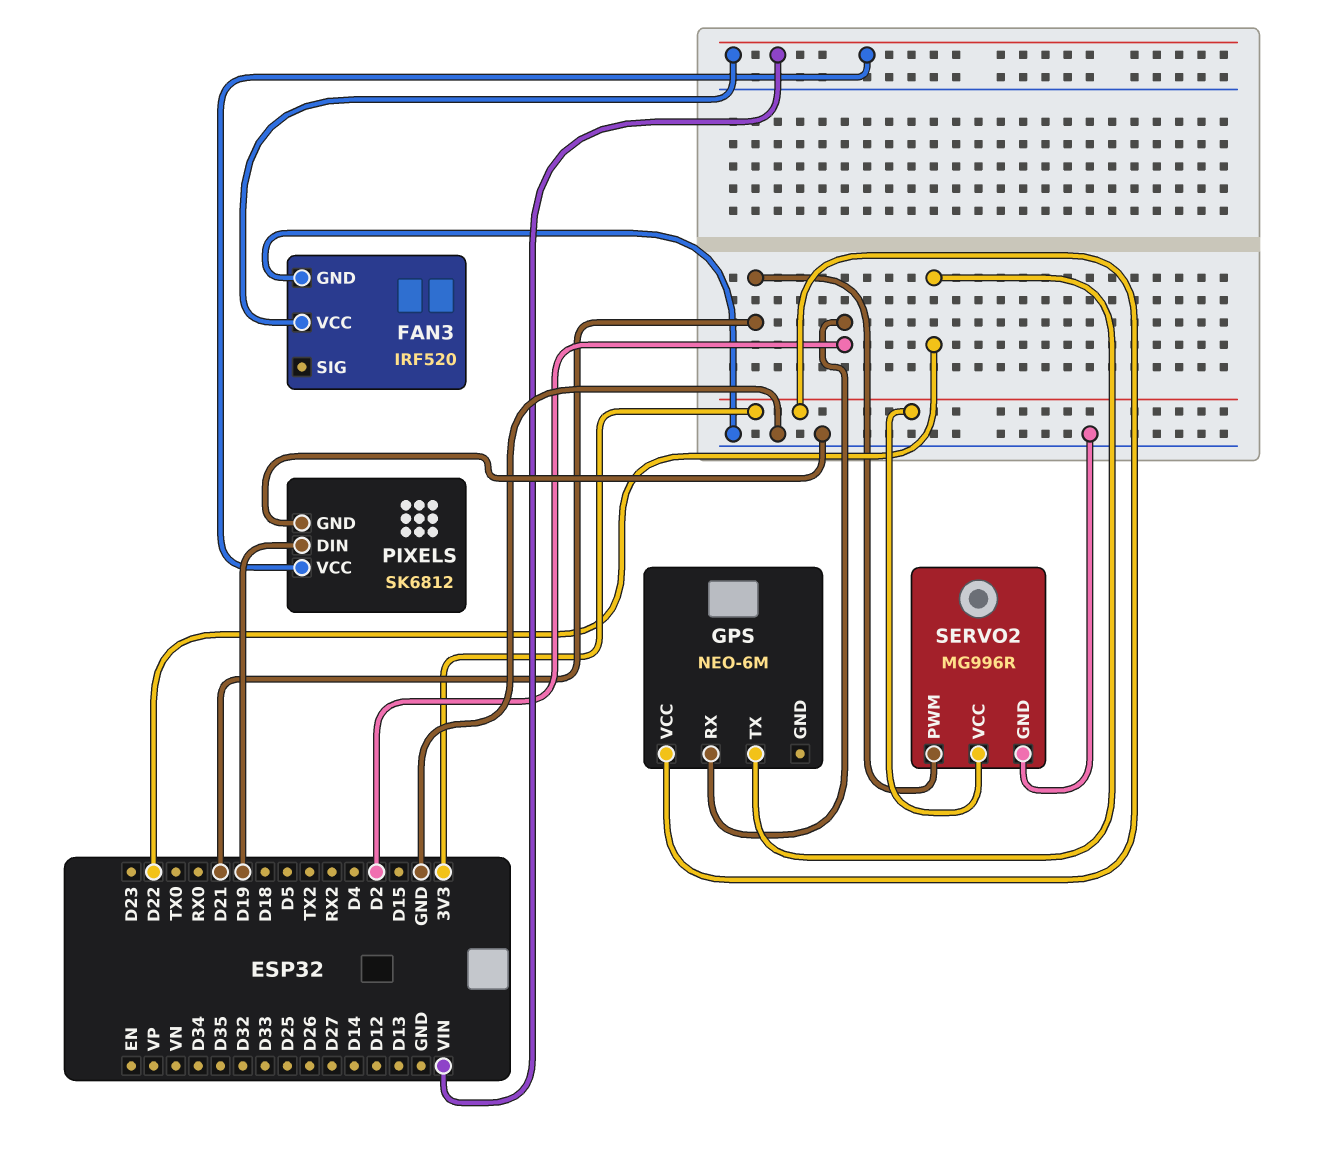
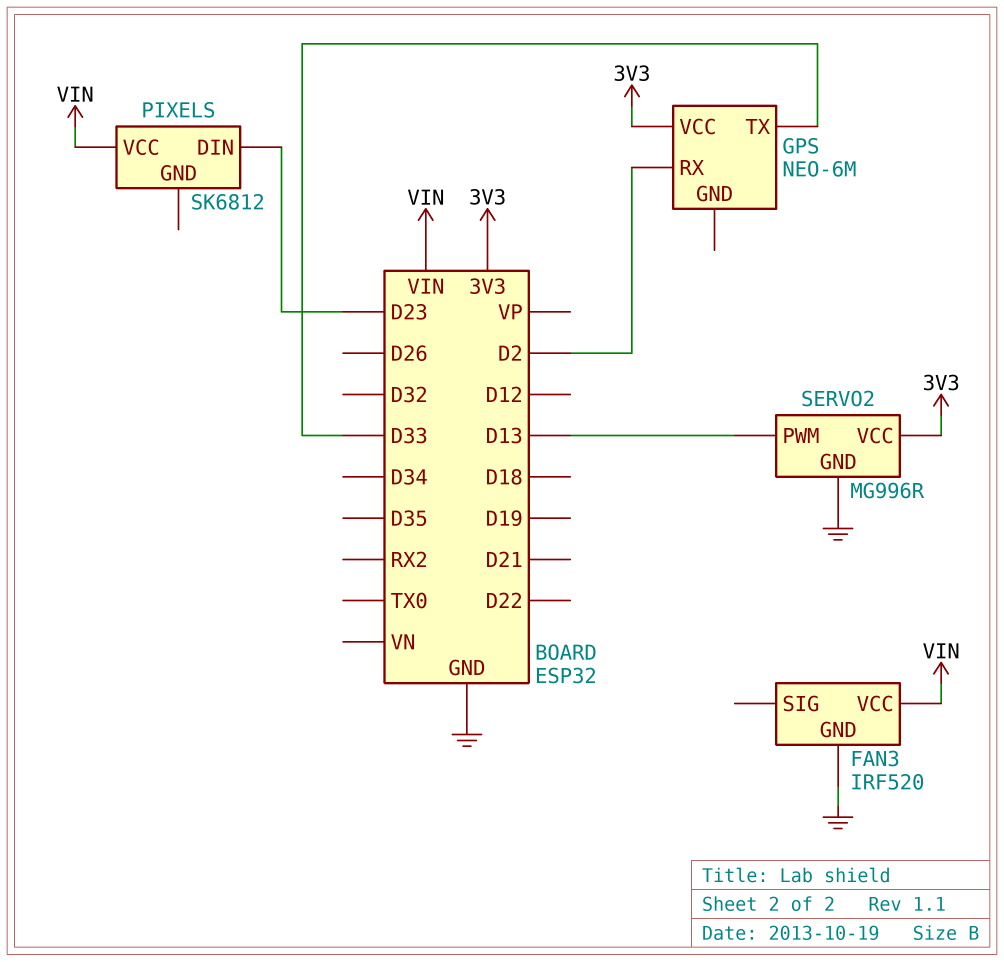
GPS pin TX: D22 -> D33
PIXELS pin DIN: D19 -> D23
PIXELS pin GND: GND -> none
SERVO2 pin PWM: D21 -> D13

